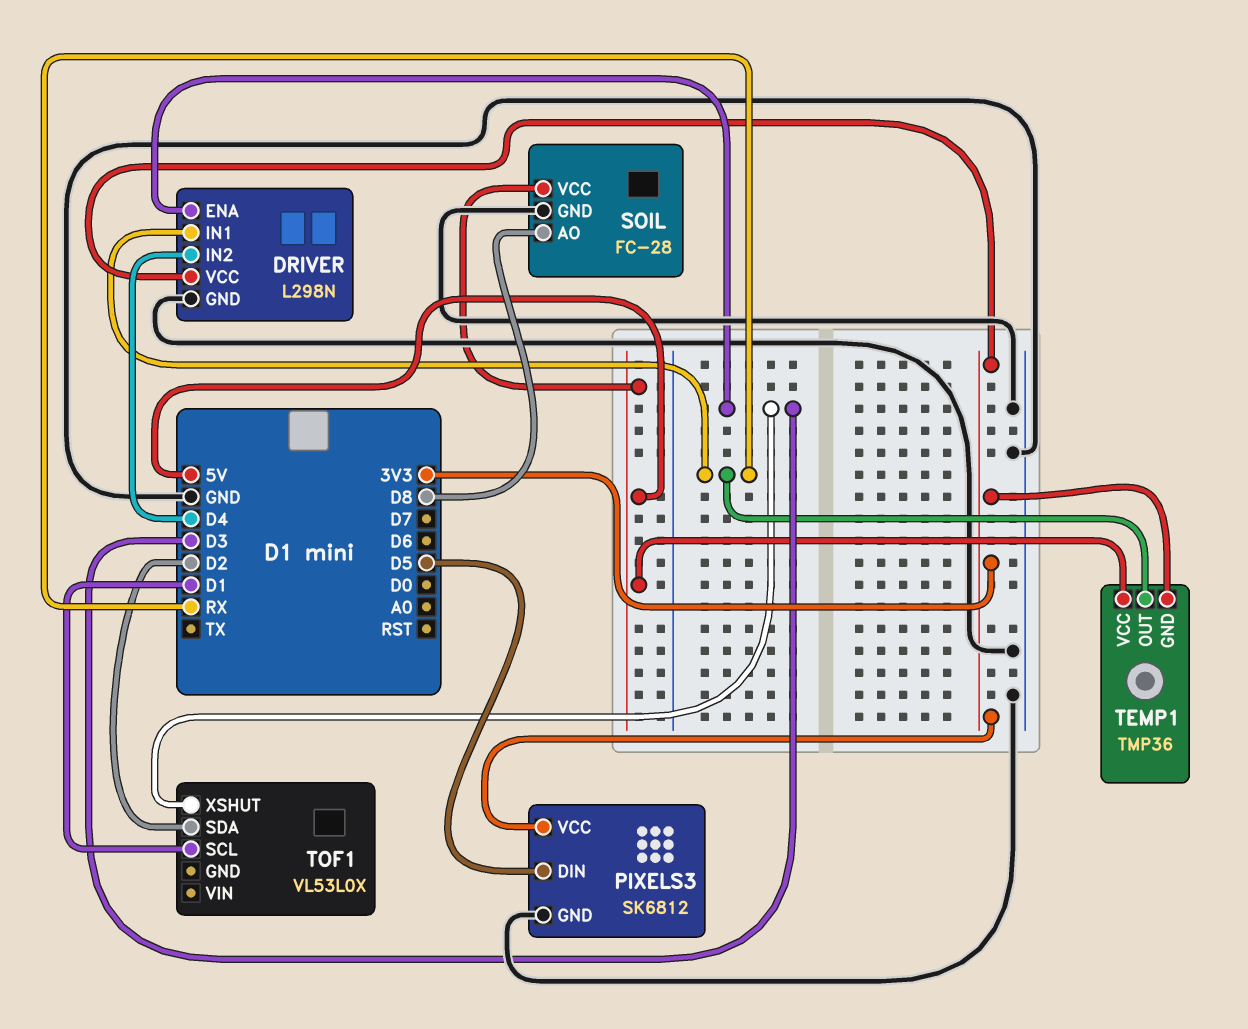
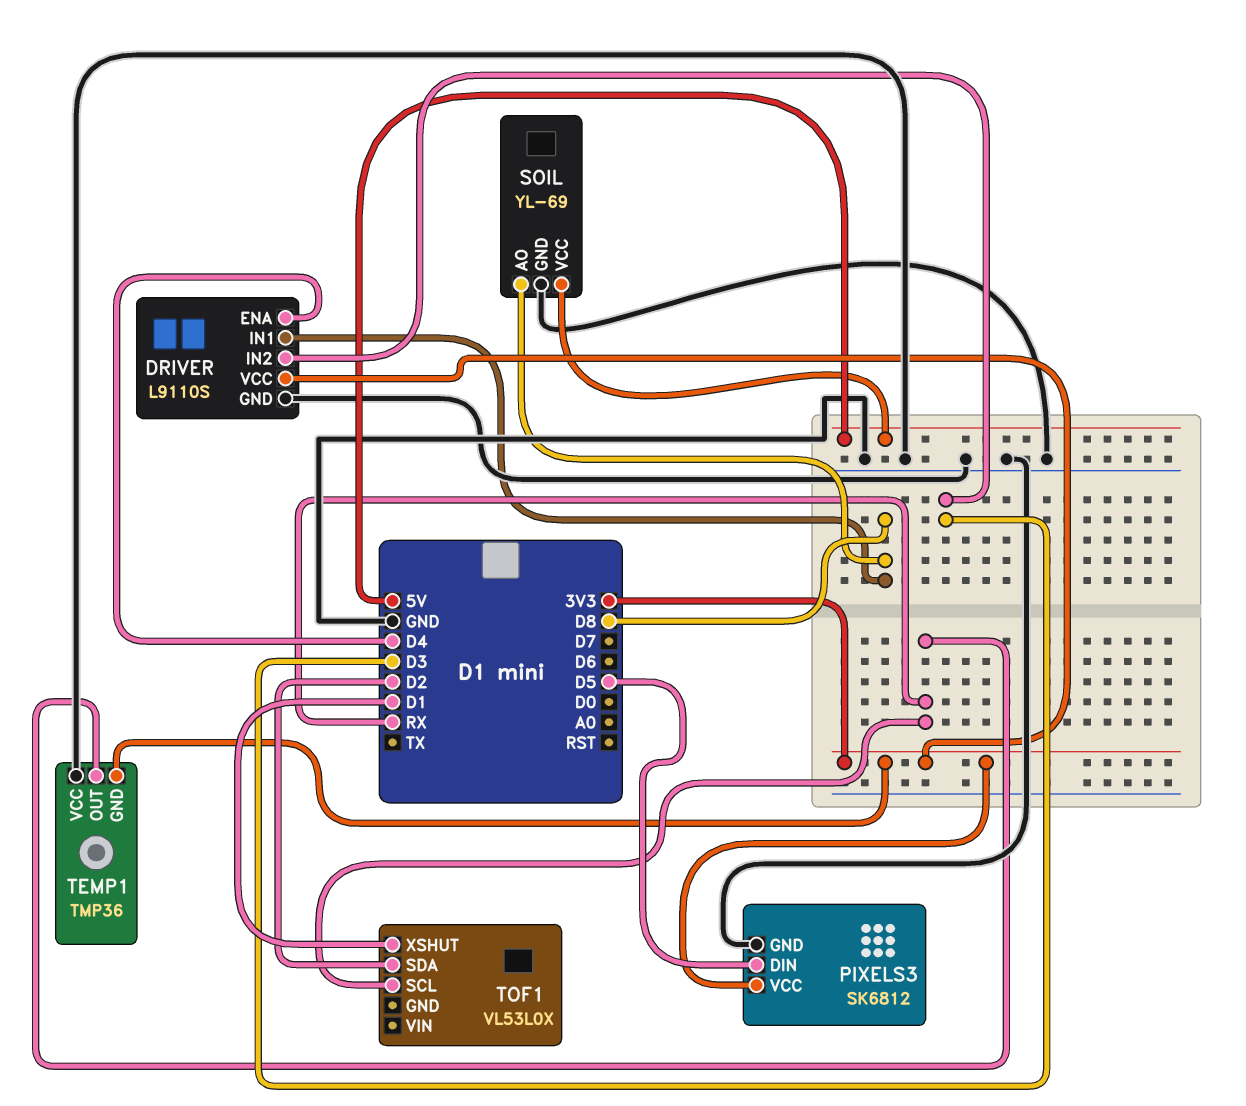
DRIVER: L298N -> L9110S
DRIVER pin ENA: D3 -> D4
DRIVER pin IN1: RX -> D8
DRIVER pin IN2: D4 -> D3
SOIL: FC-28 -> YL-69
TEMP1 pin VCC: 5V -> GND
TOF1 pin SCL: D1 -> RX
TOF1 pin XSHUT: D3 -> D1

